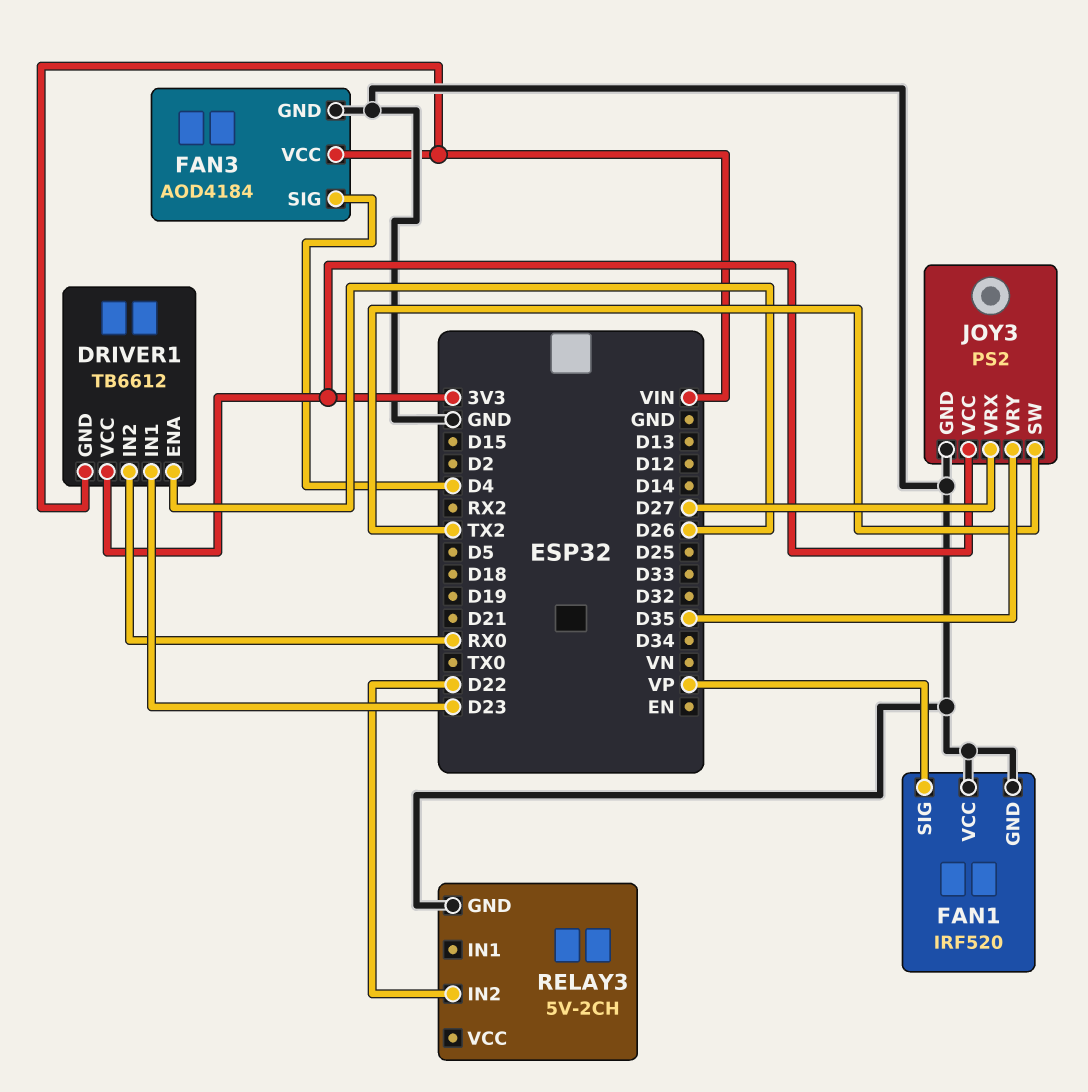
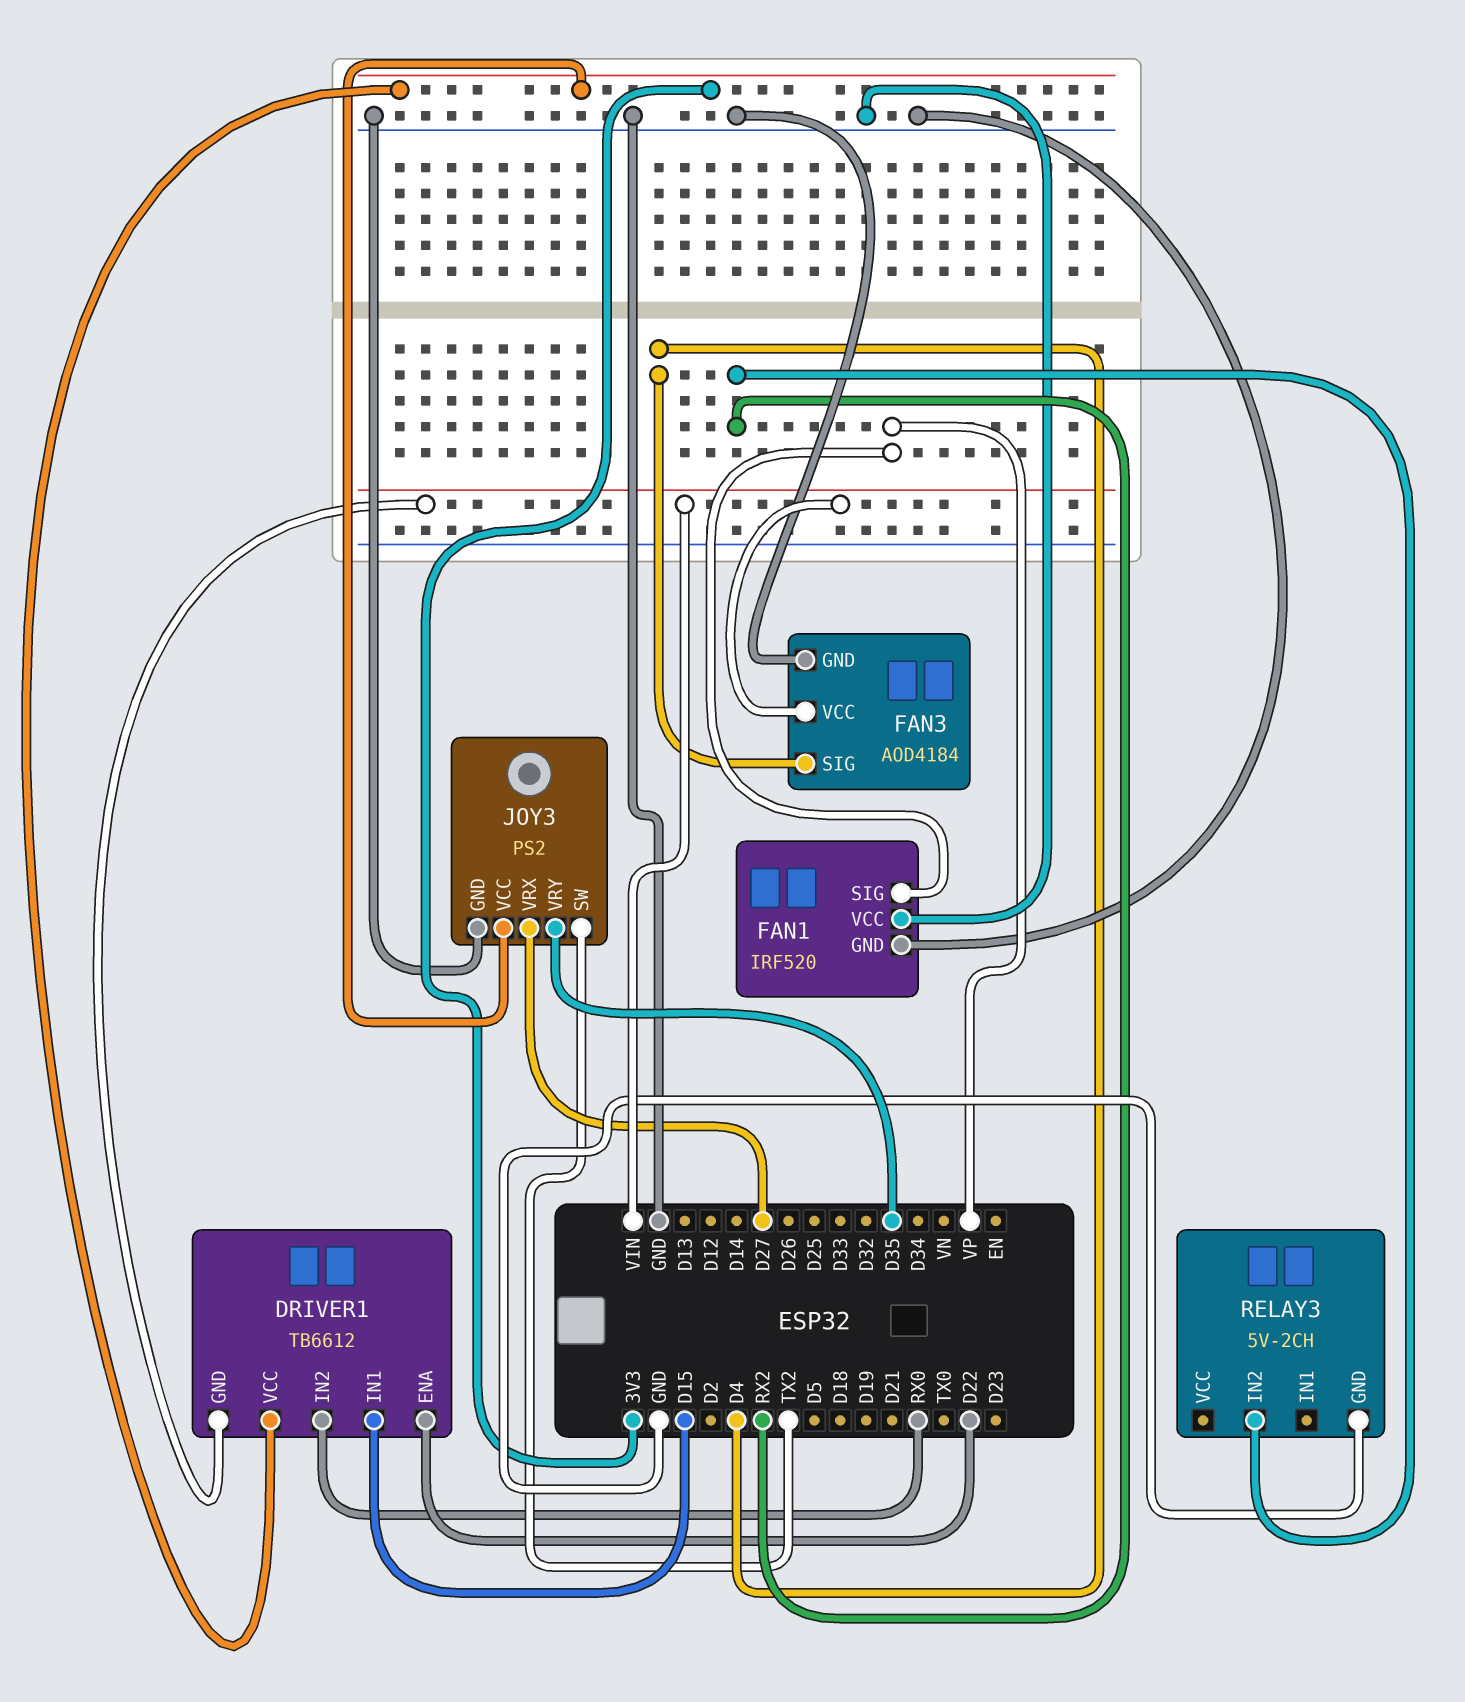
DRIVER1 pin ENA: D26 -> D22
DRIVER1 pin IN1: D23 -> D15
RELAY3 pin IN2: D22 -> RX2

